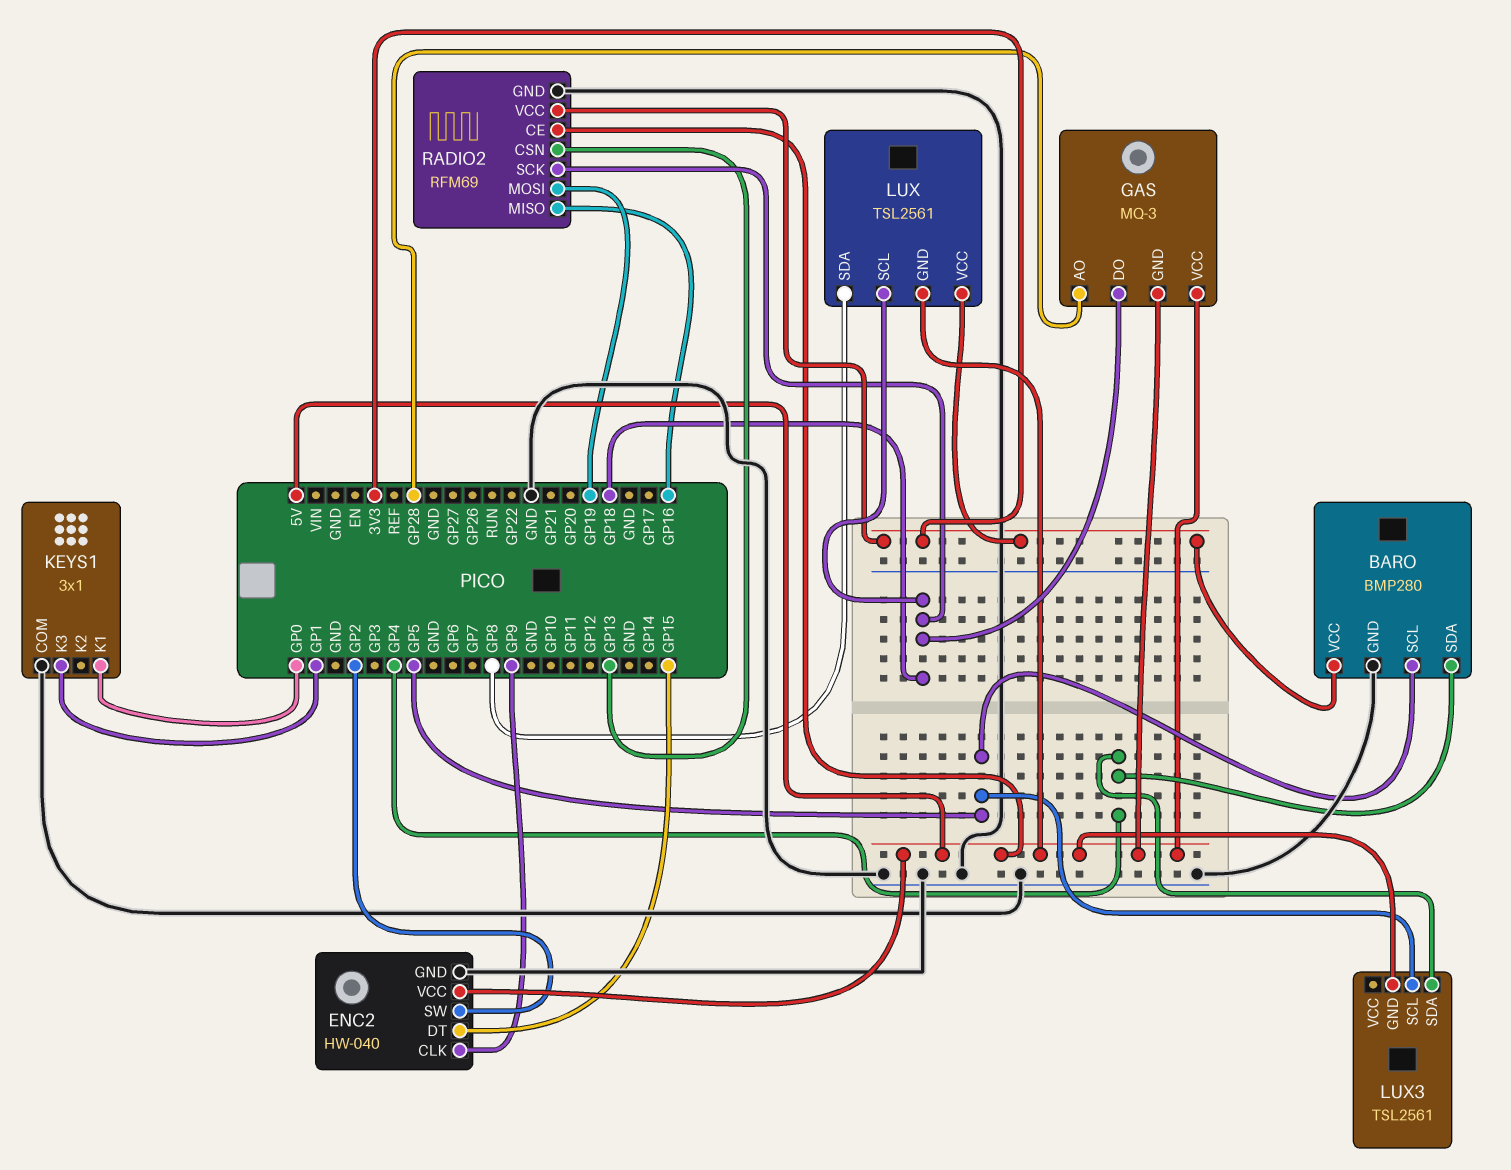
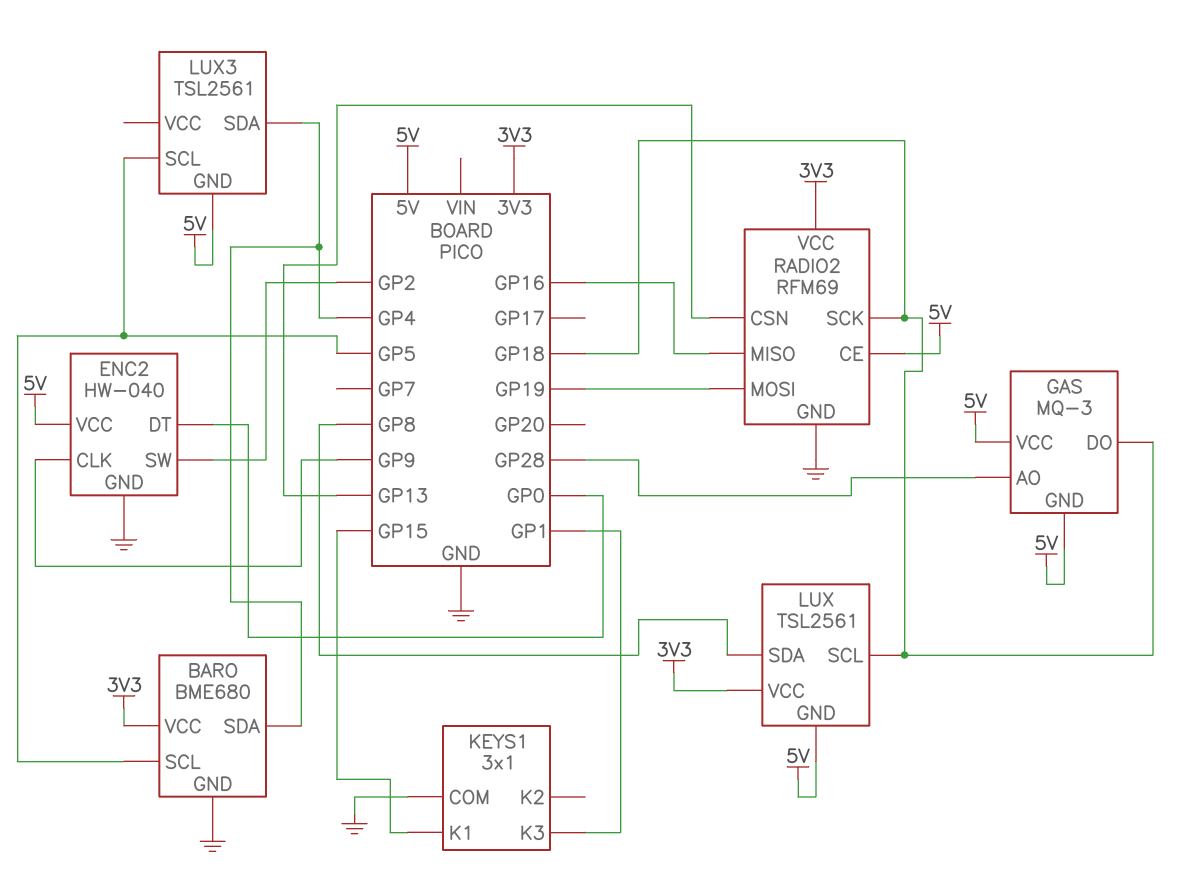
BARO: BMP280 -> BME680
ENC2 pin DT: GP15 -> GP0
KEYS1 pin K1: GP0 -> GP15

